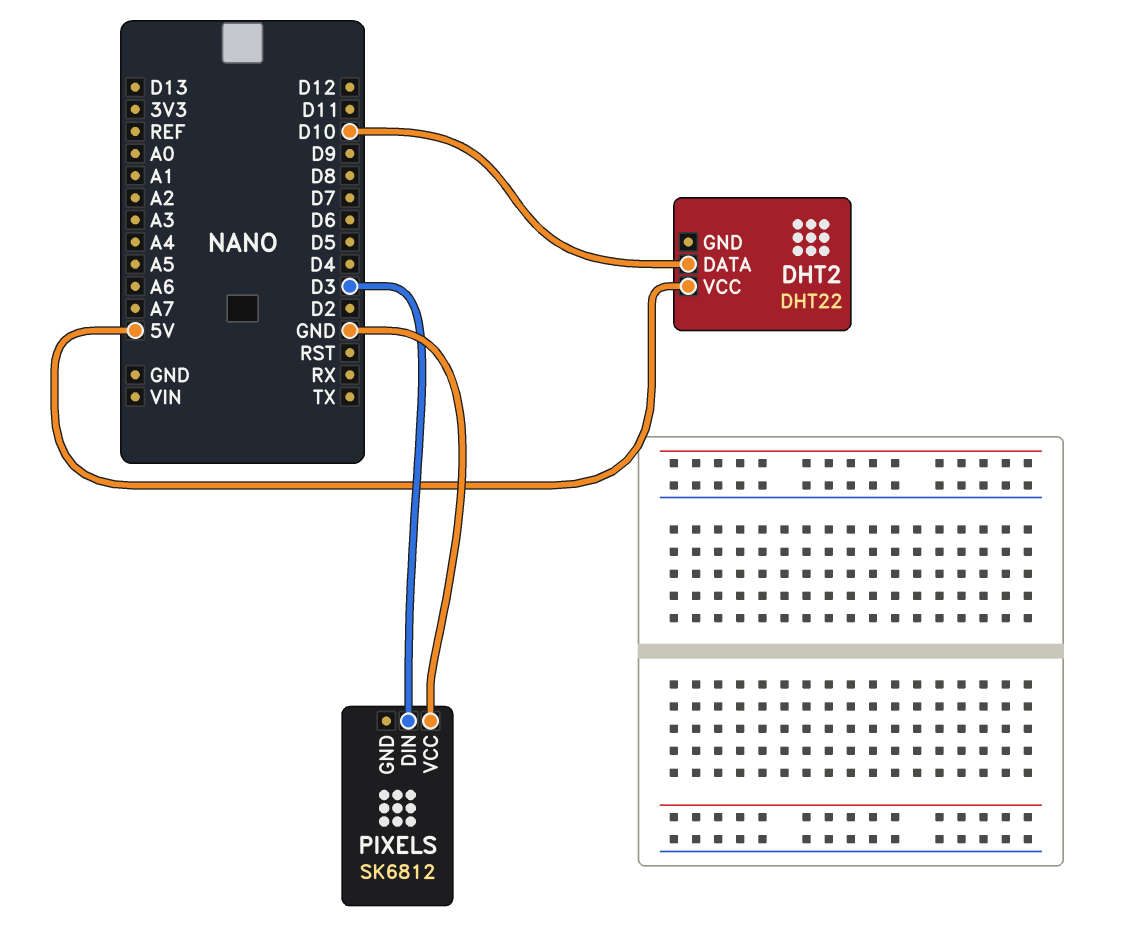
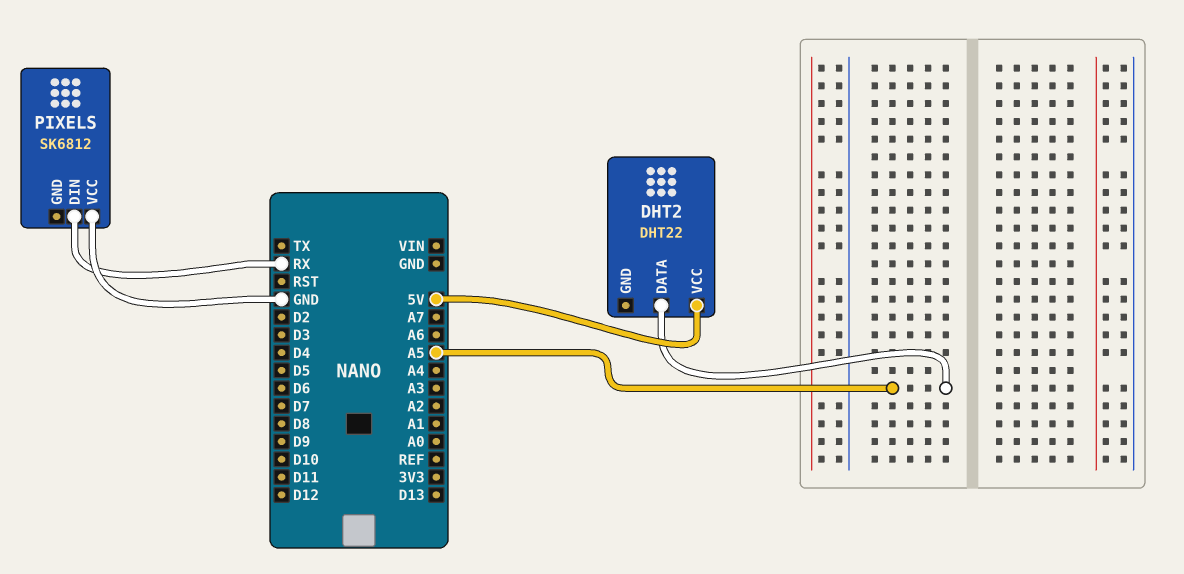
DHT2 pin DATA: D10 -> A5
PIXELS pin DIN: D3 -> RX

